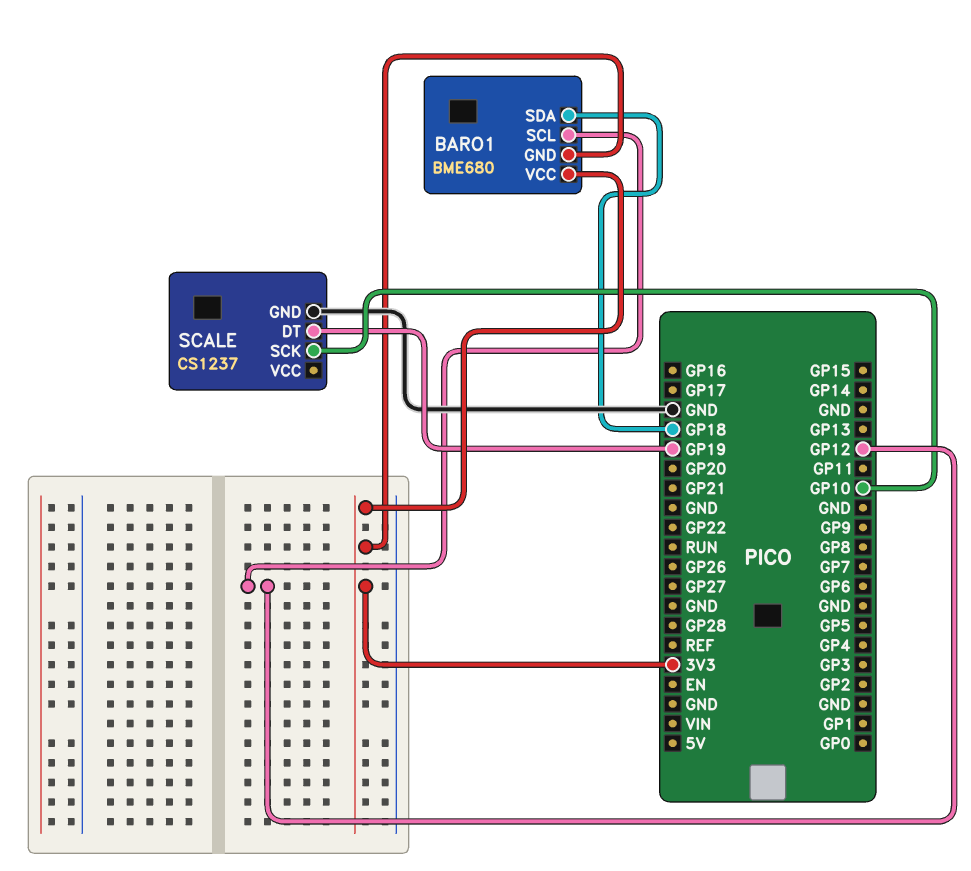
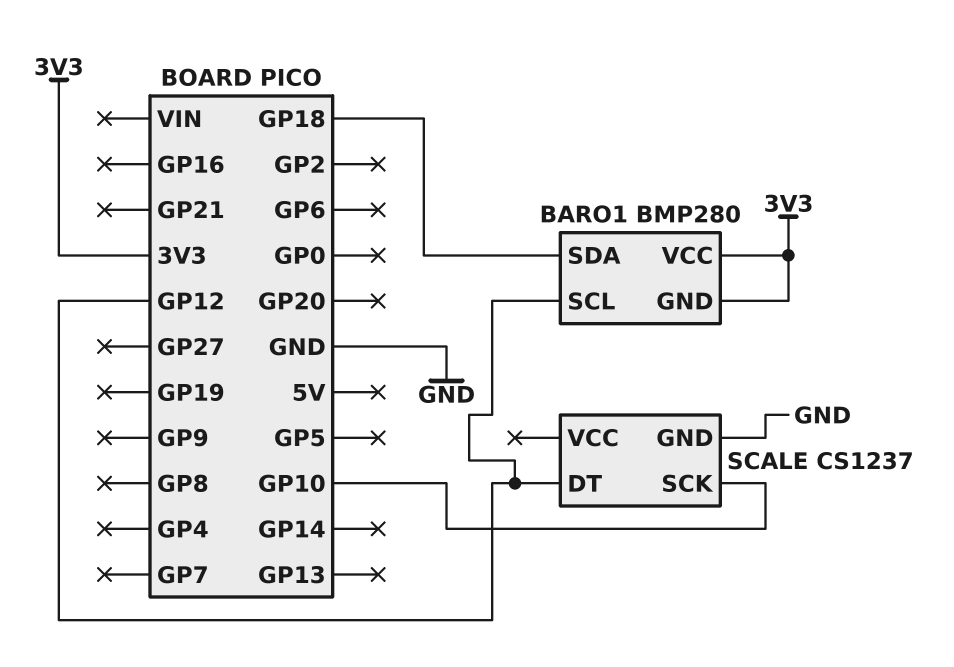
BARO1: BME680 -> BMP280
SCALE pin DT: GP19 -> GP12

